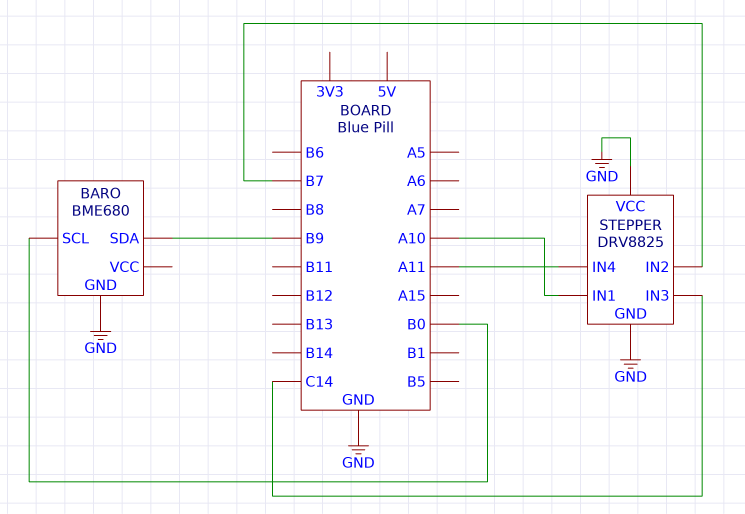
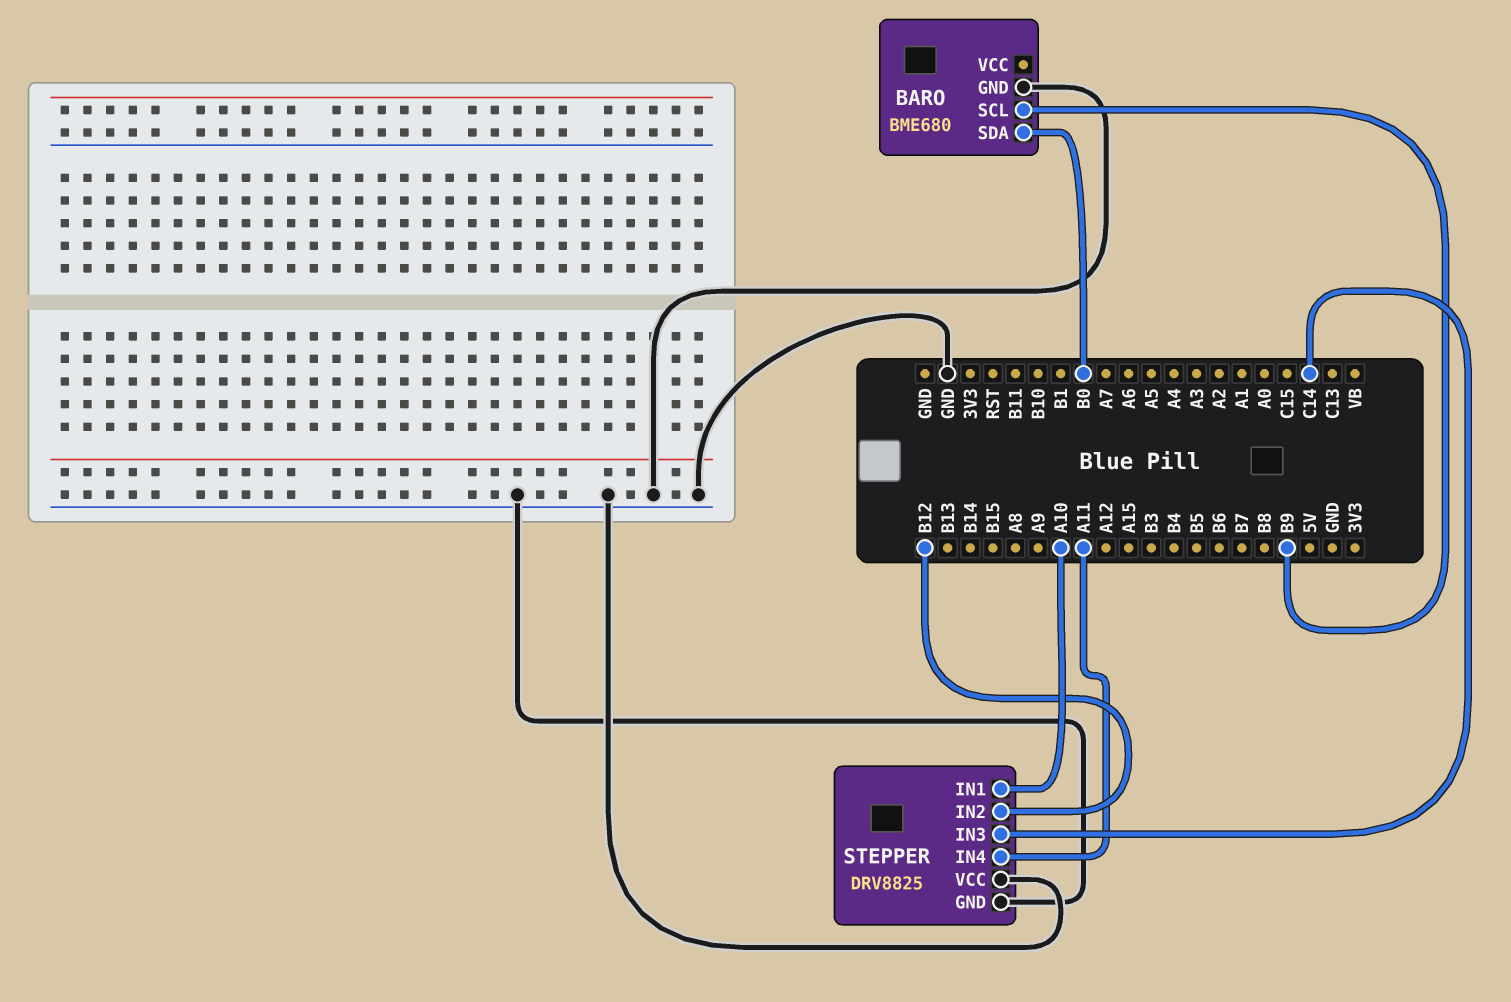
BARO pin SCL: B0 -> B9
BARO pin SDA: B9 -> B0
STEPPER pin IN2: B7 -> B12

